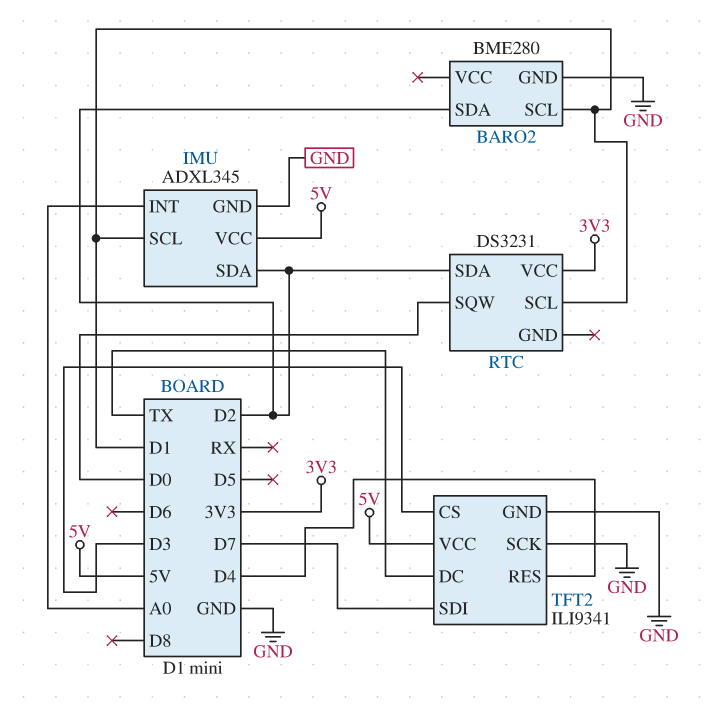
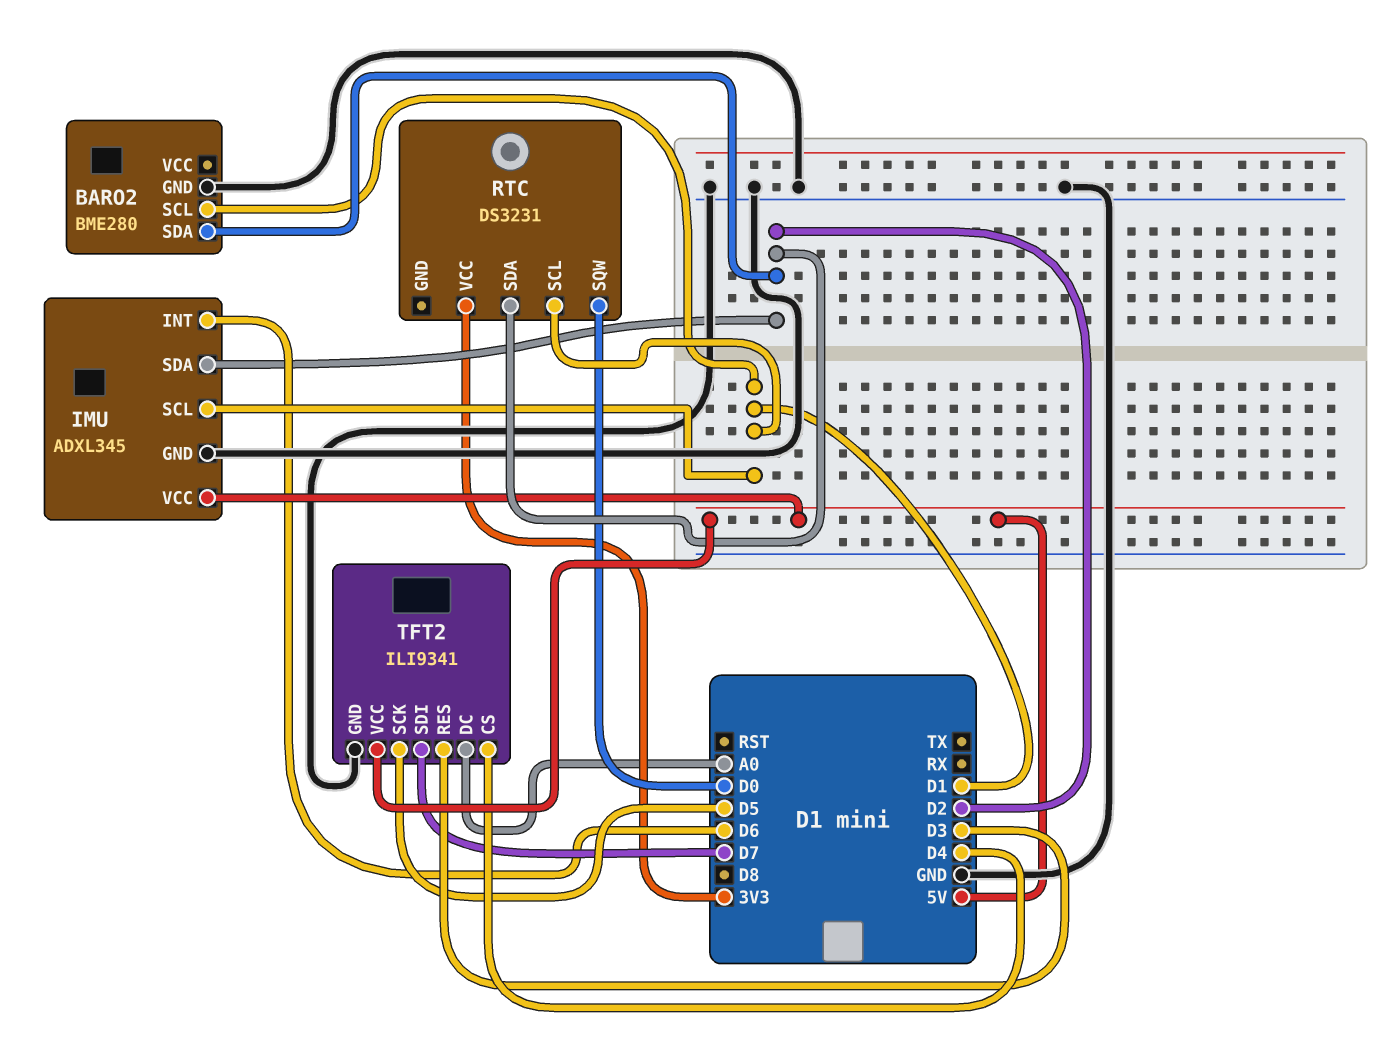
IMU pin INT: A0 -> D6
TFT2 pin CS: D3 -> D4
TFT2 pin DC: TX -> A0
TFT2 pin RES: D4 -> D3
TFT2 pin SCK: GND -> D5

